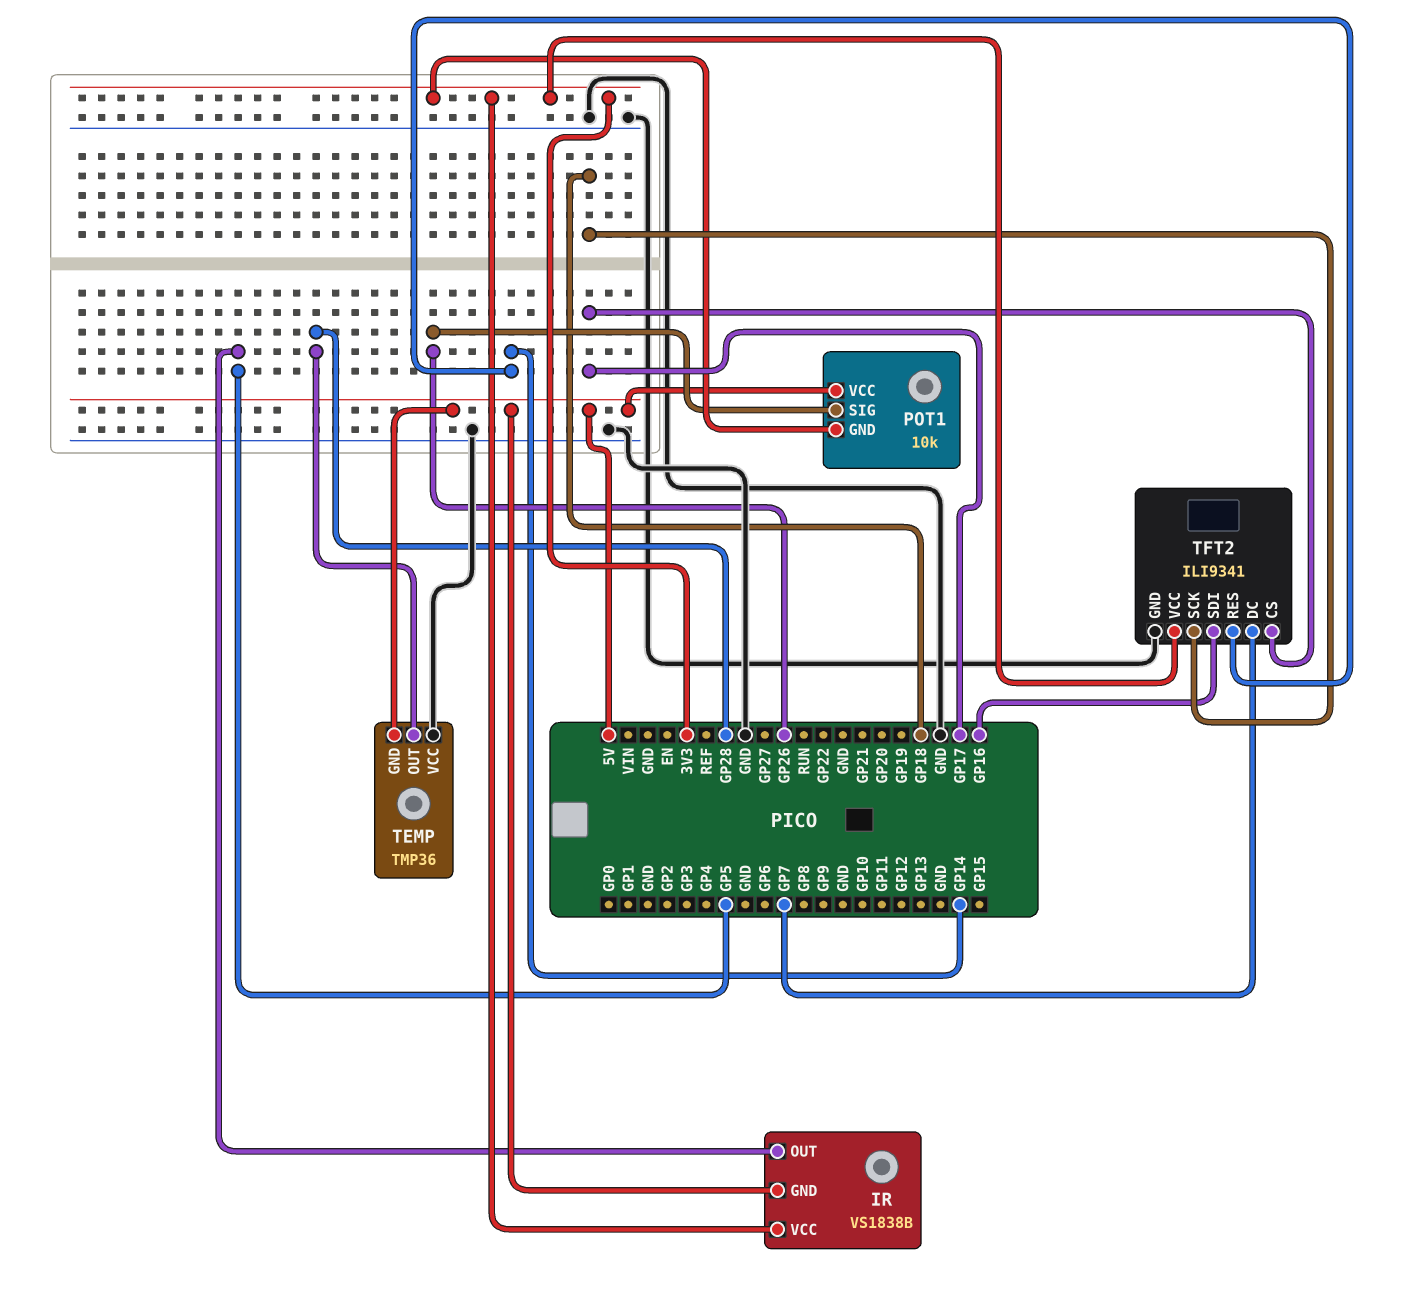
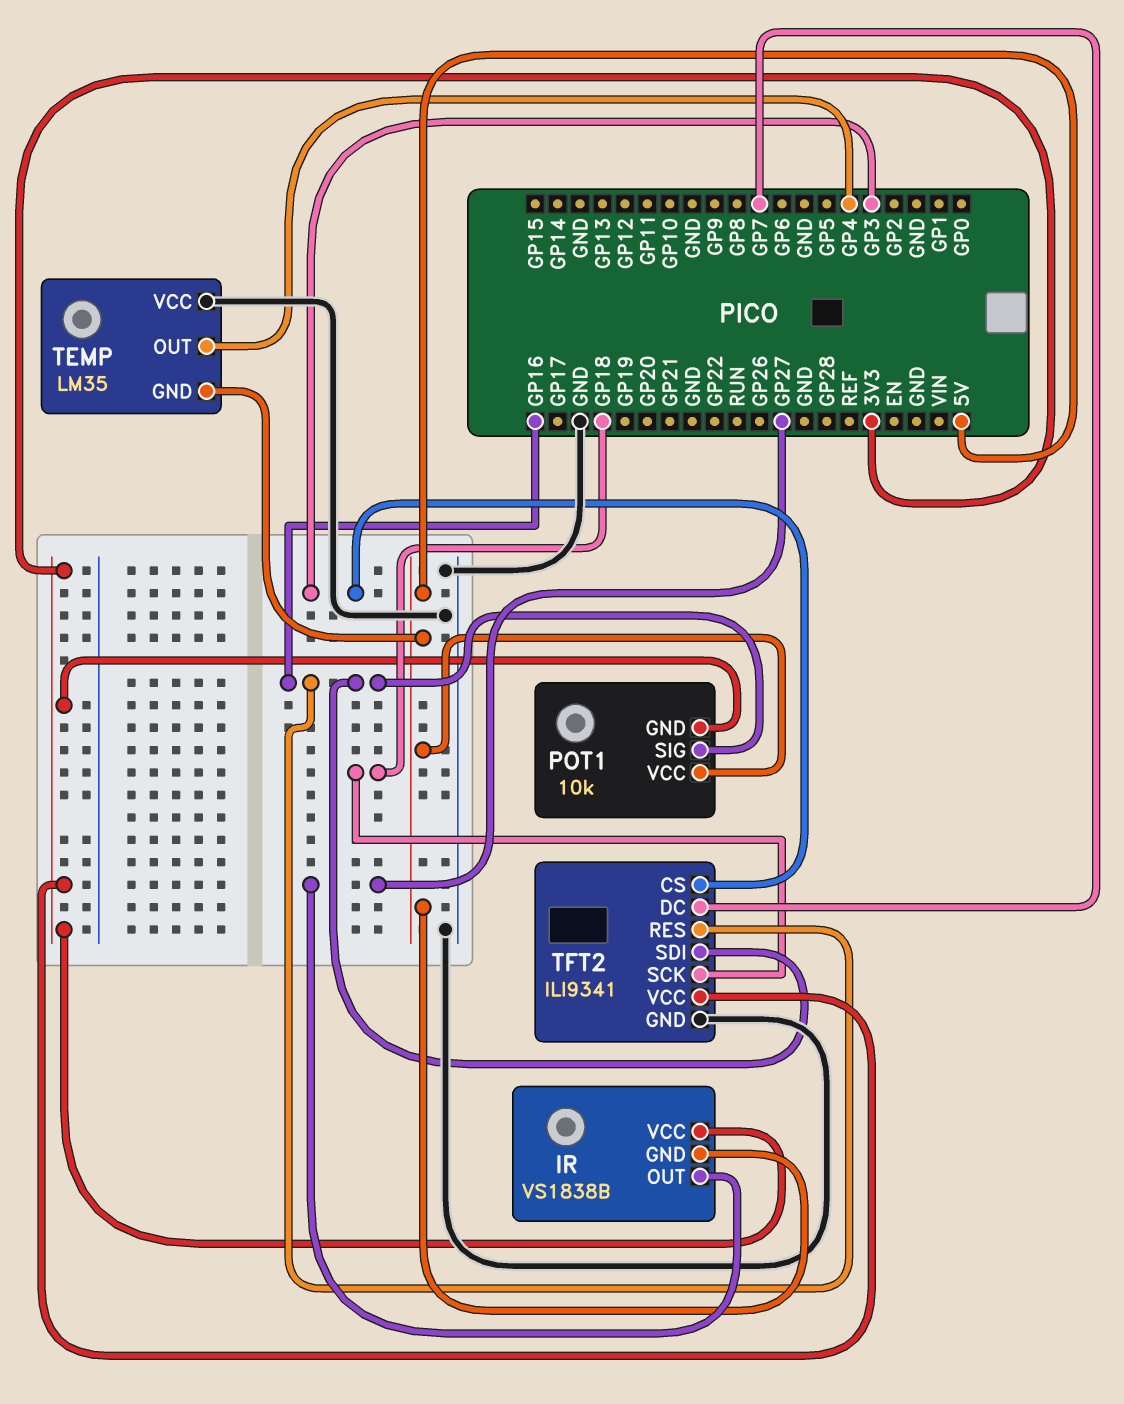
IR pin OUT: GP5 -> GP27
POT1 pin SIG: GP26 -> GP16
TEMP: TMP36 -> LM35
TEMP pin OUT: GP28 -> GP4
TFT2 pin CS: GP17 -> GP3
TFT2 pin RES: GP14 -> GP16

